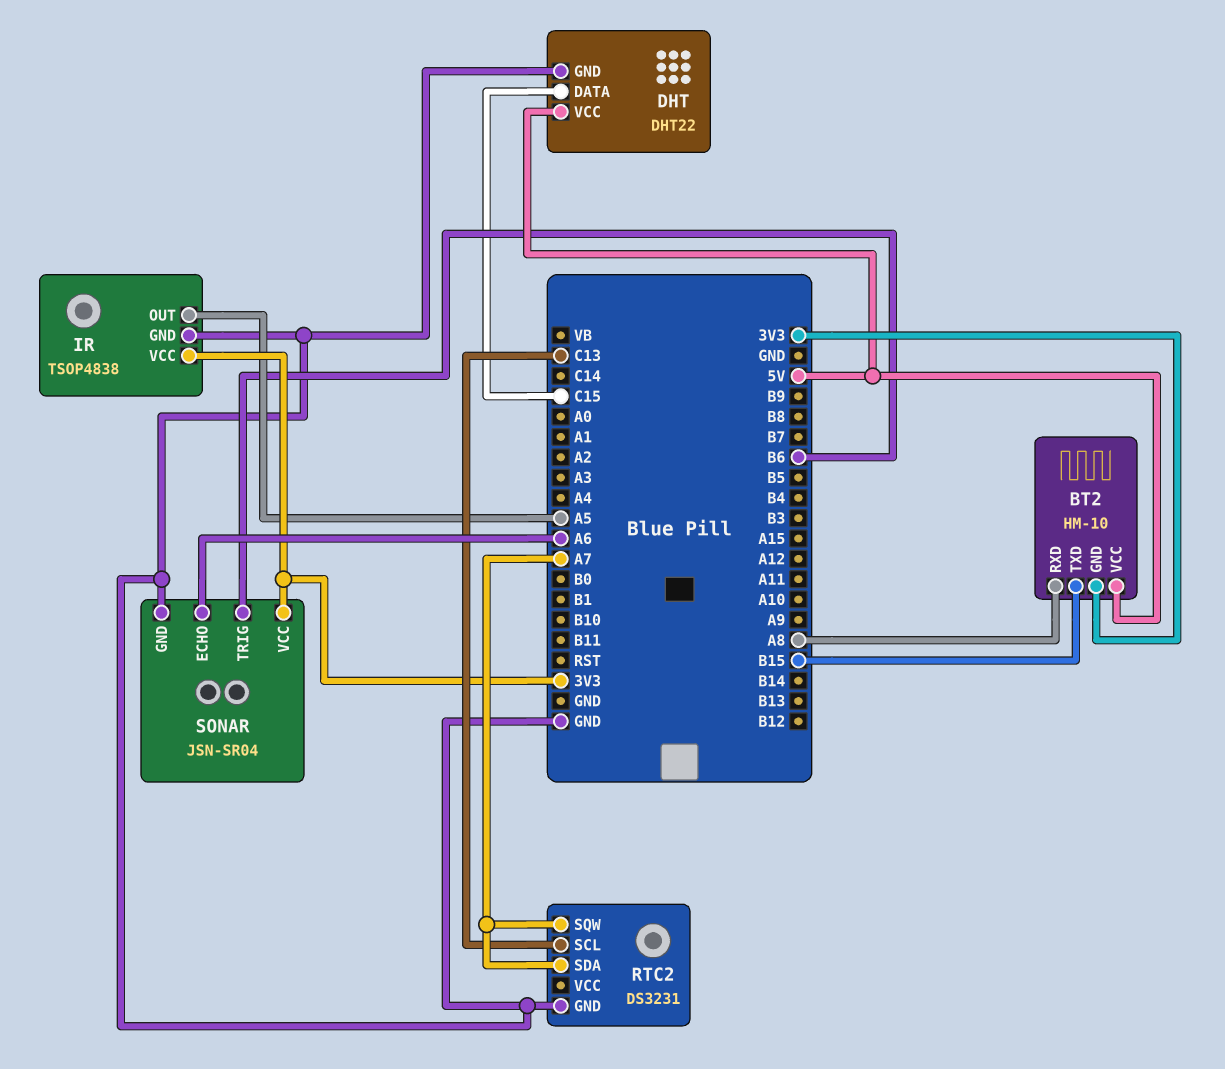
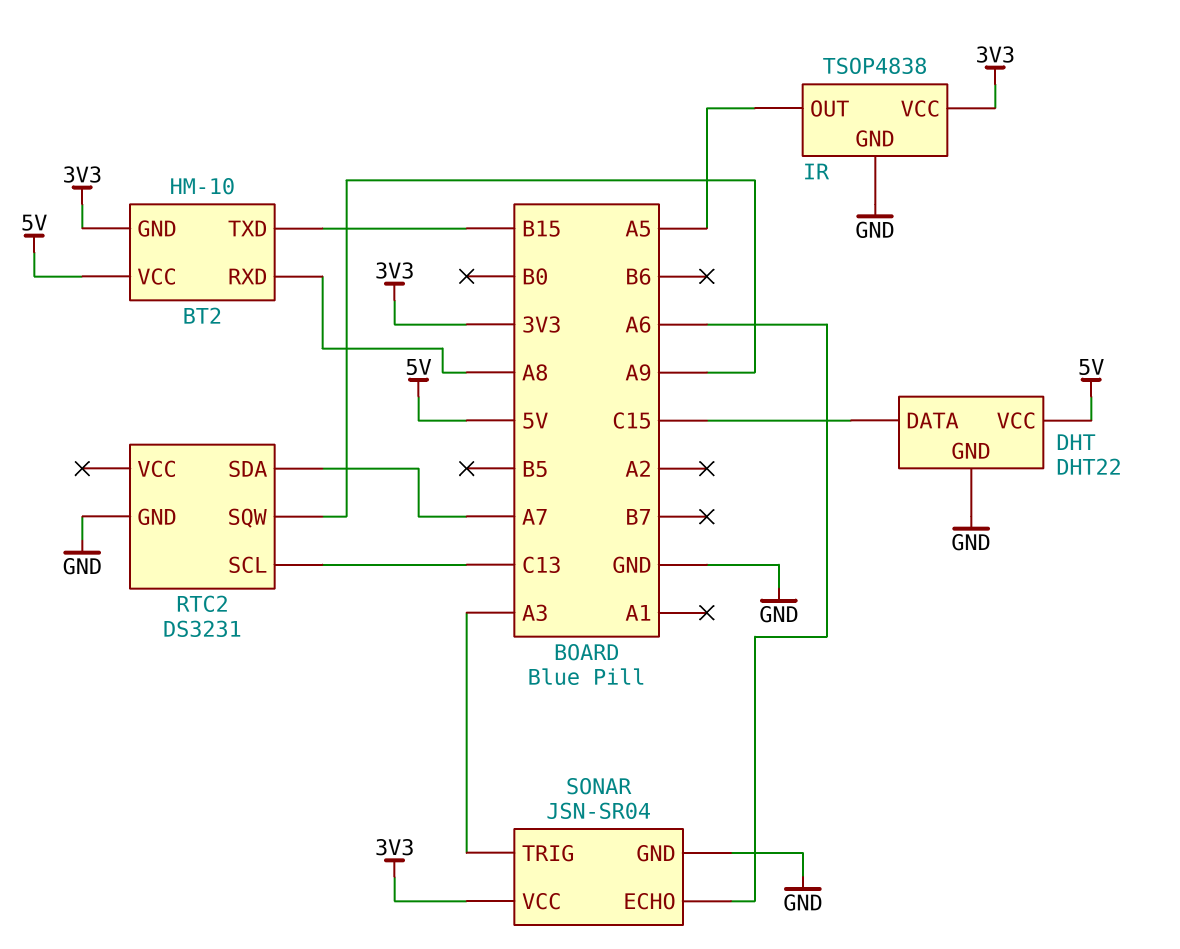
RTC2 pin SQW: A7 -> A9
SONAR pin TRIG: B6 -> A3

